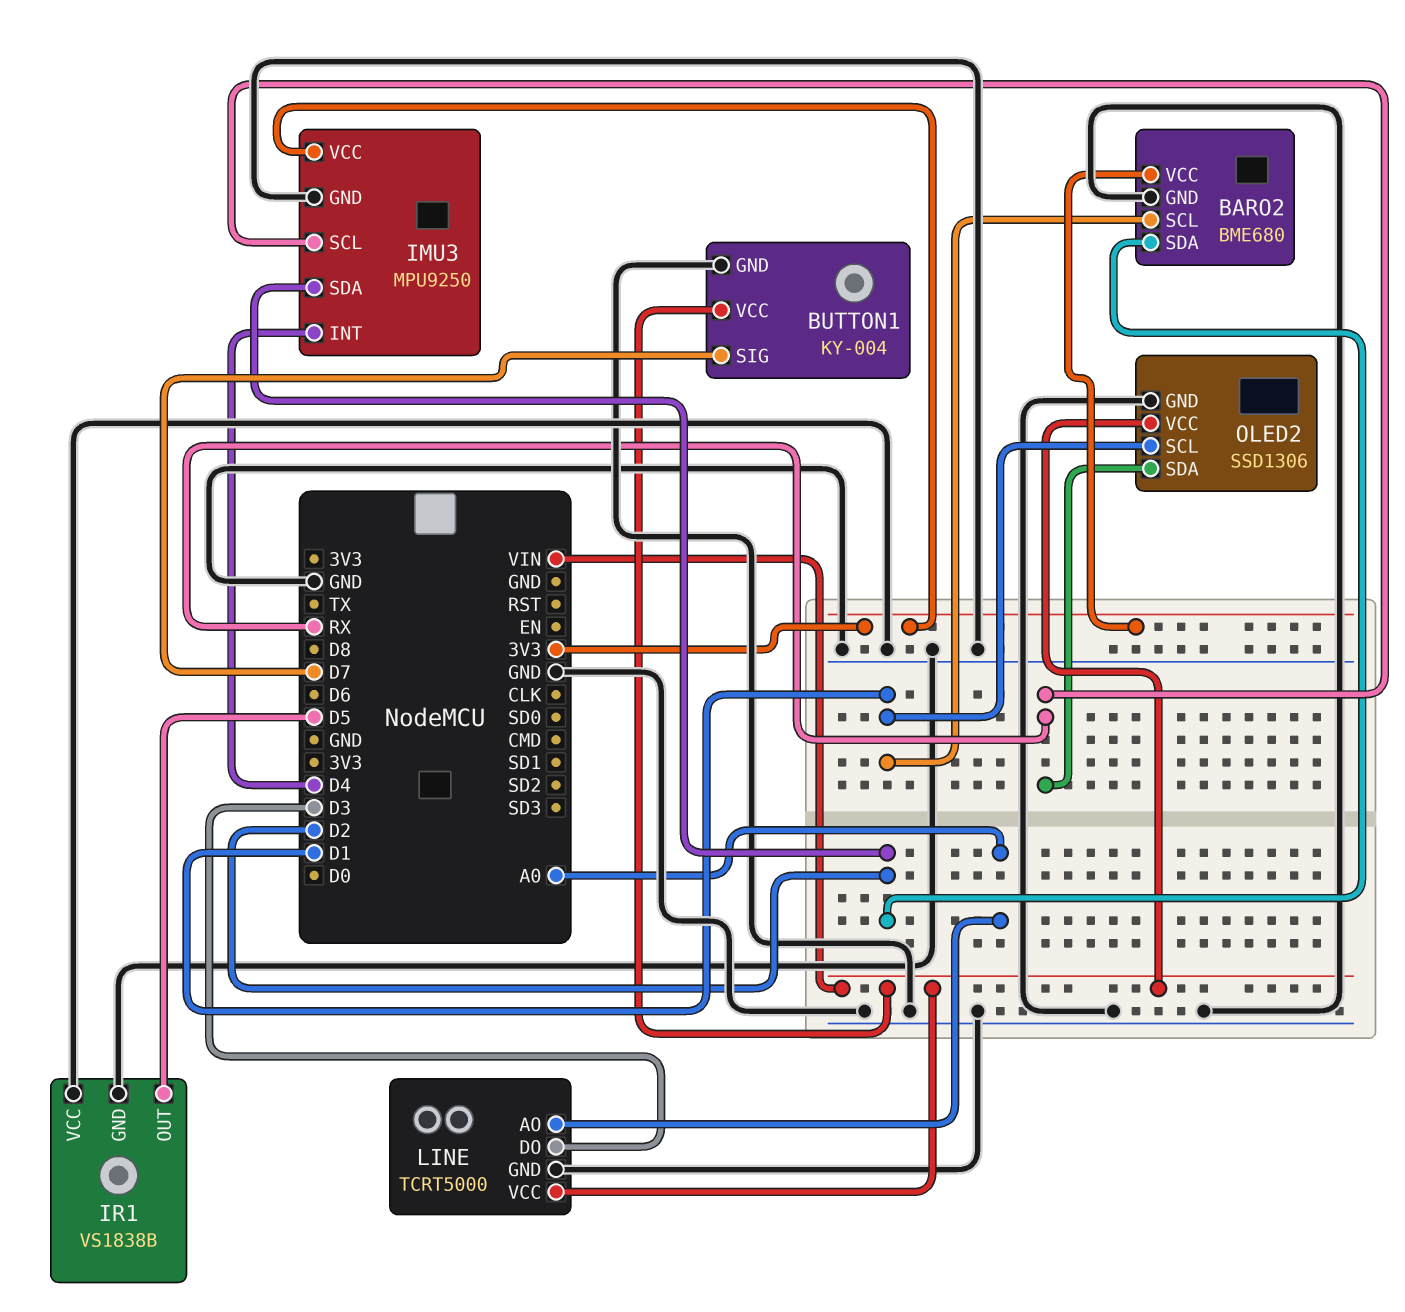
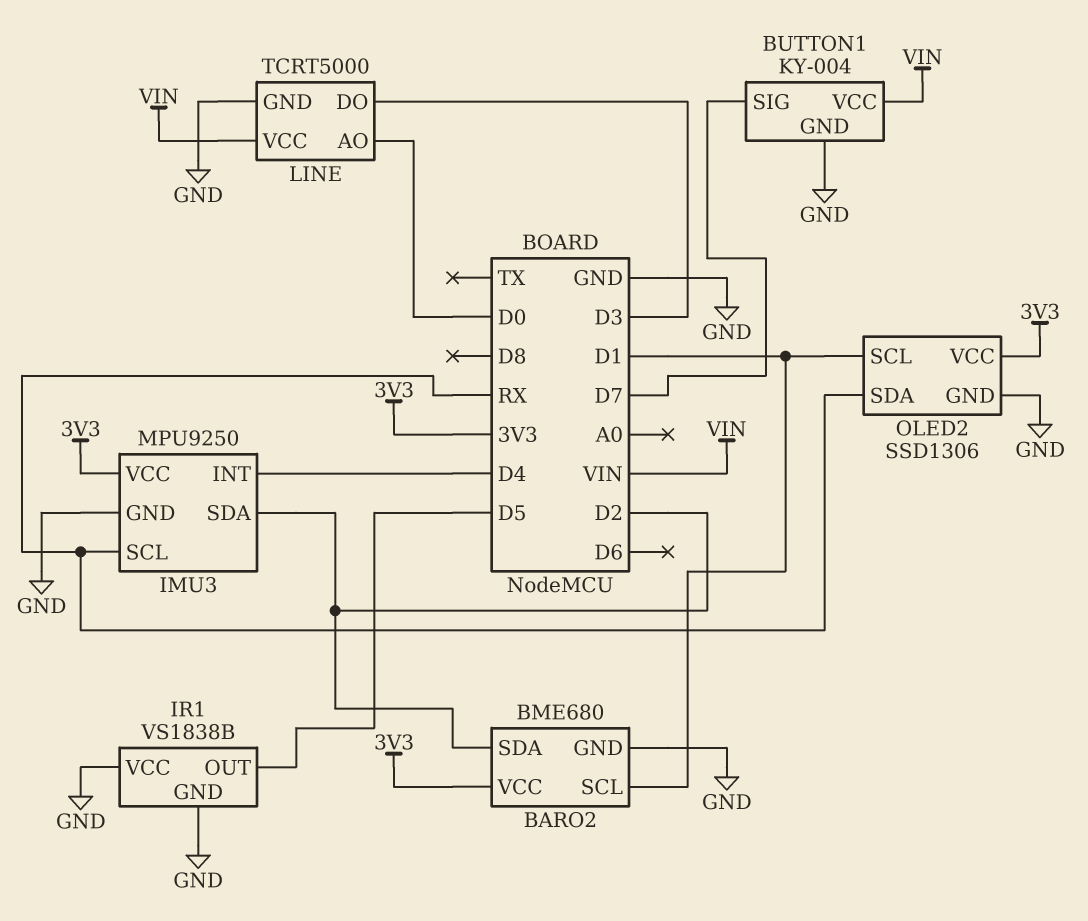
LINE pin AO: A0 -> D0
OLED2 pin VCC: VIN -> 3V3

